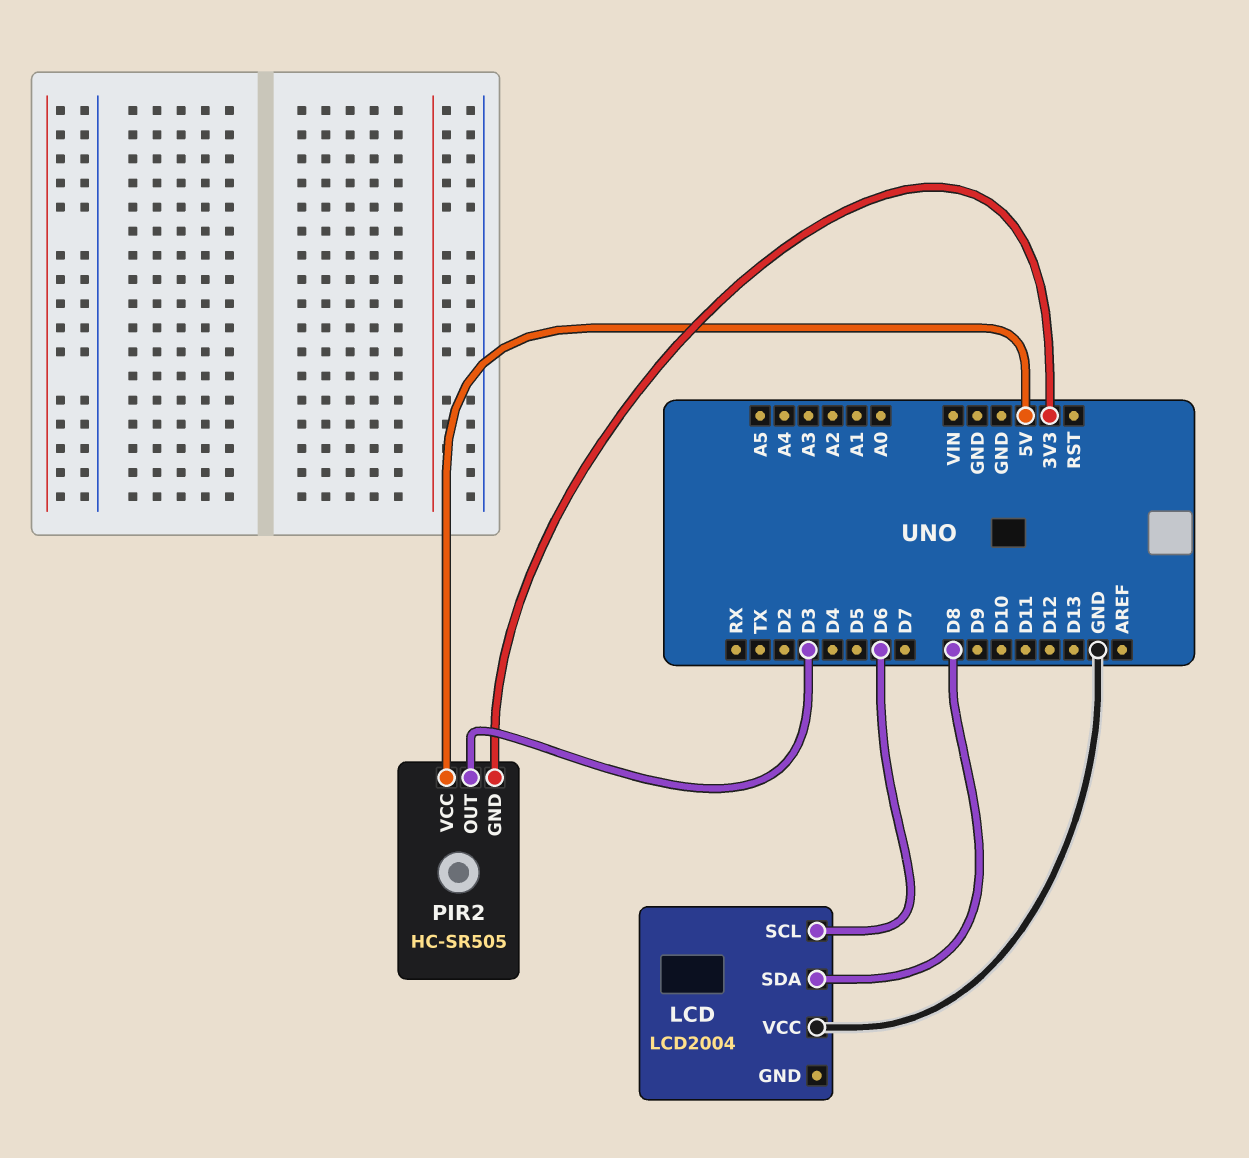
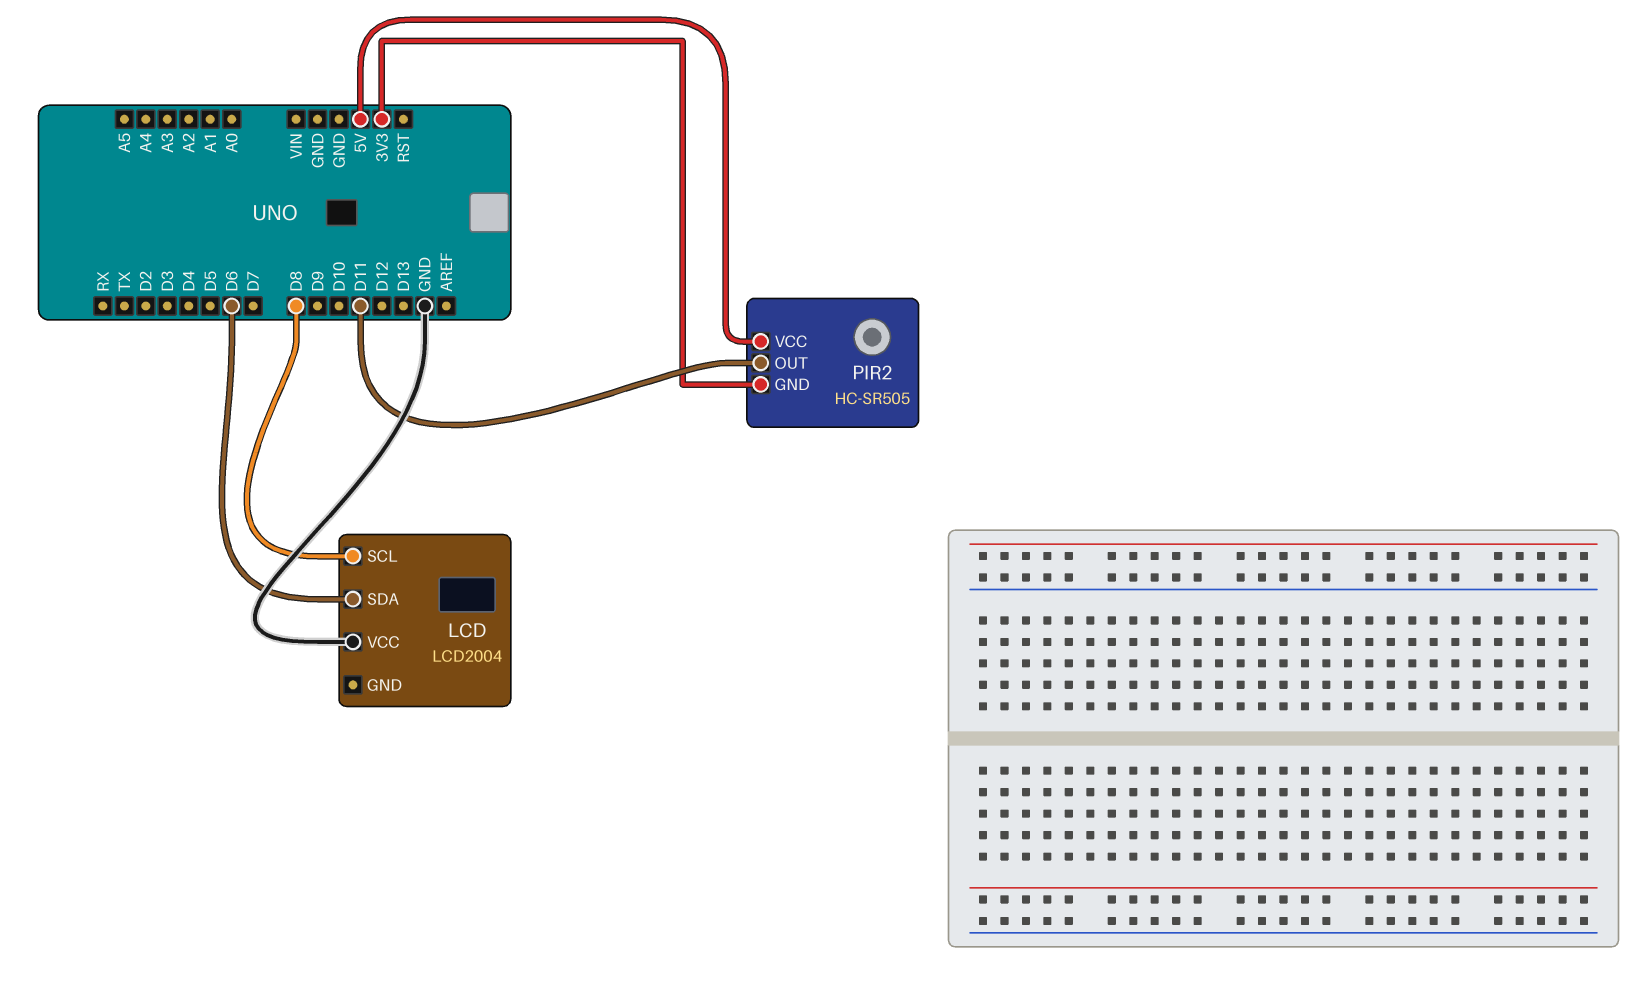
LCD pin SCL: D6 -> D8
LCD pin SDA: D8 -> D6
PIR2 pin OUT: D3 -> D11

